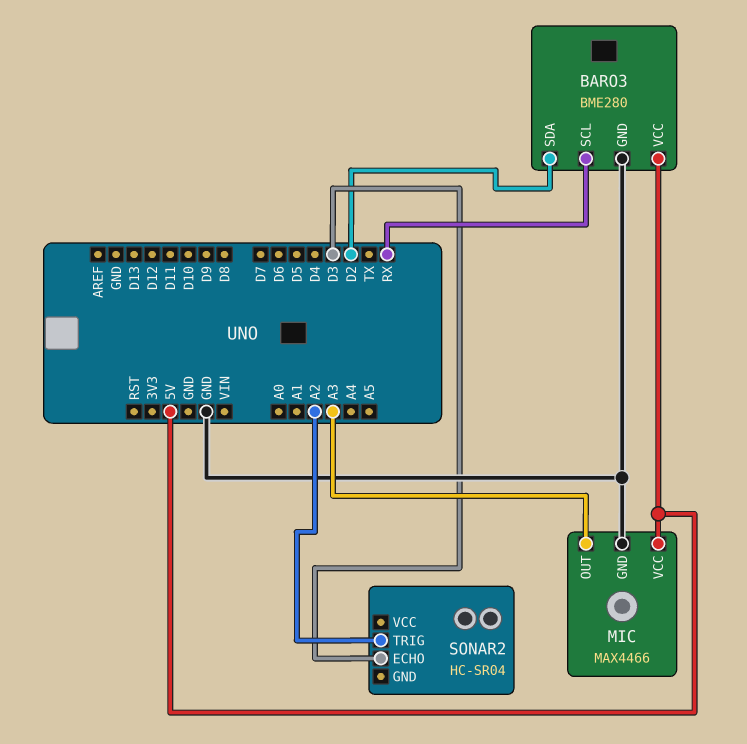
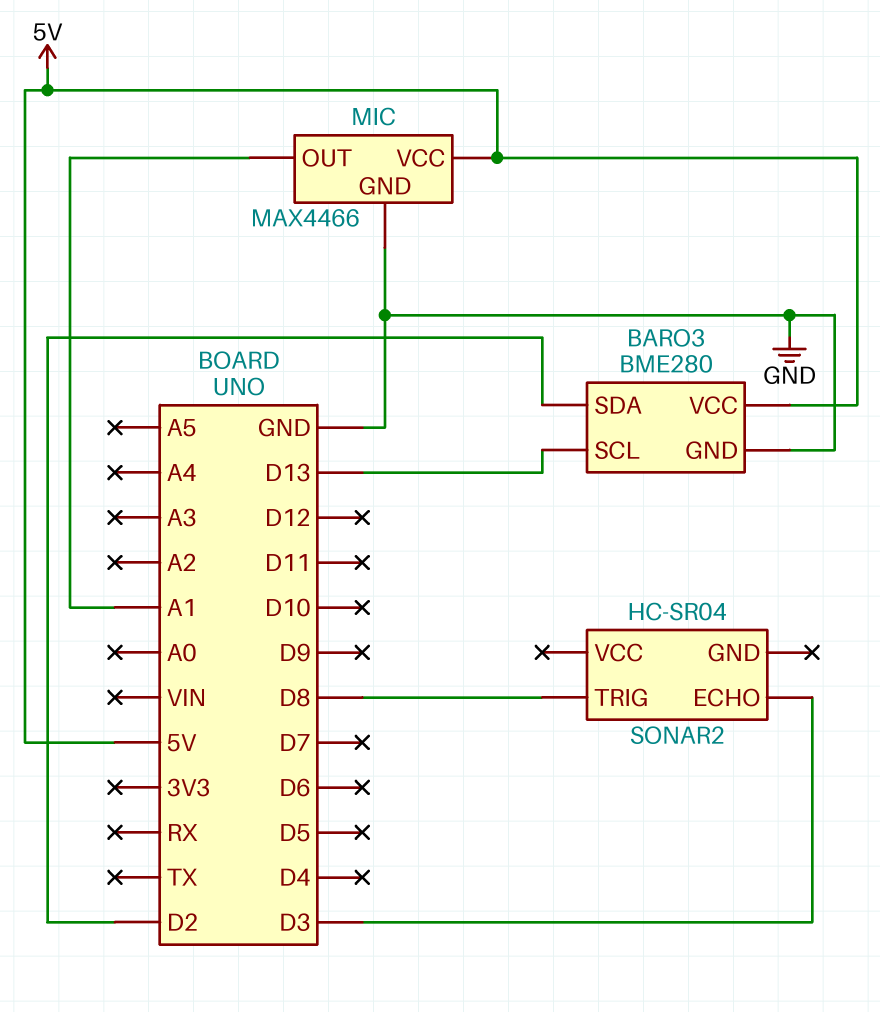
BARO3 pin SCL: RX -> D13
MIC pin OUT: A3 -> A1
SONAR2 pin TRIG: A2 -> D8

